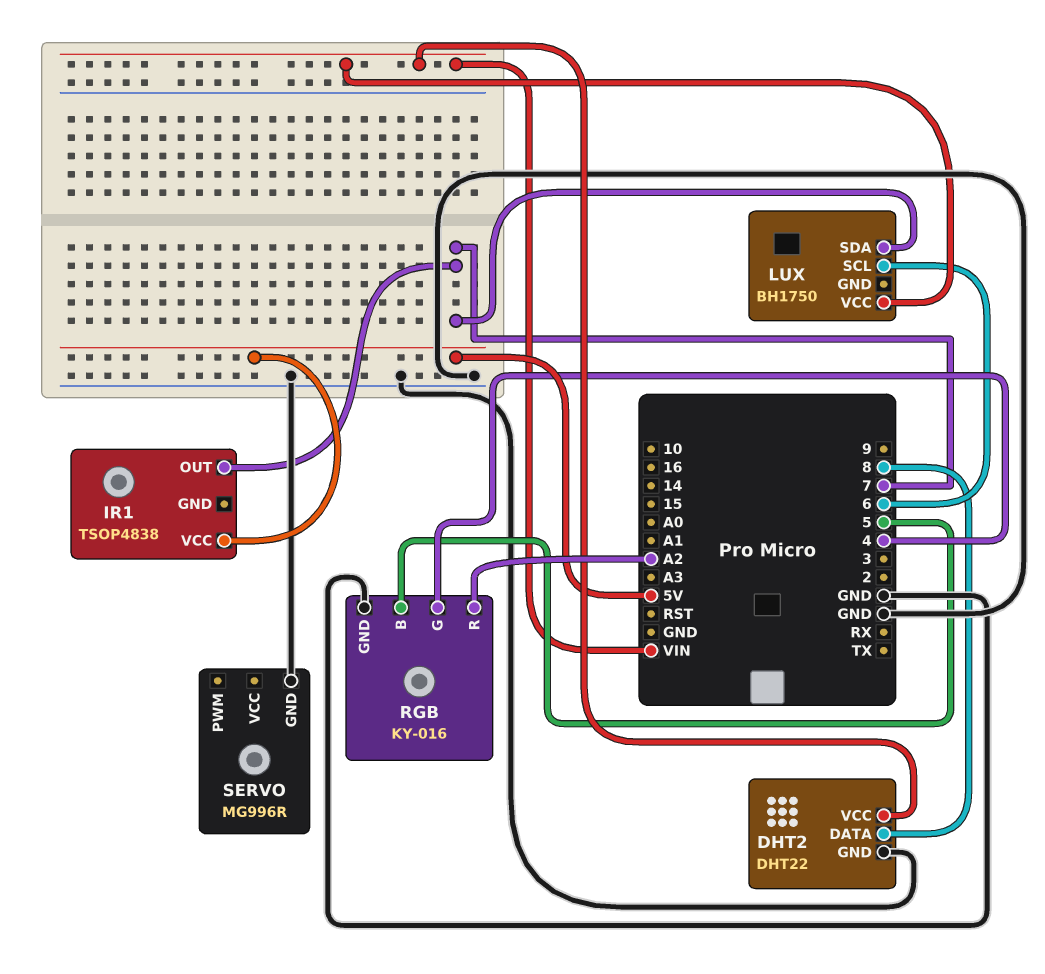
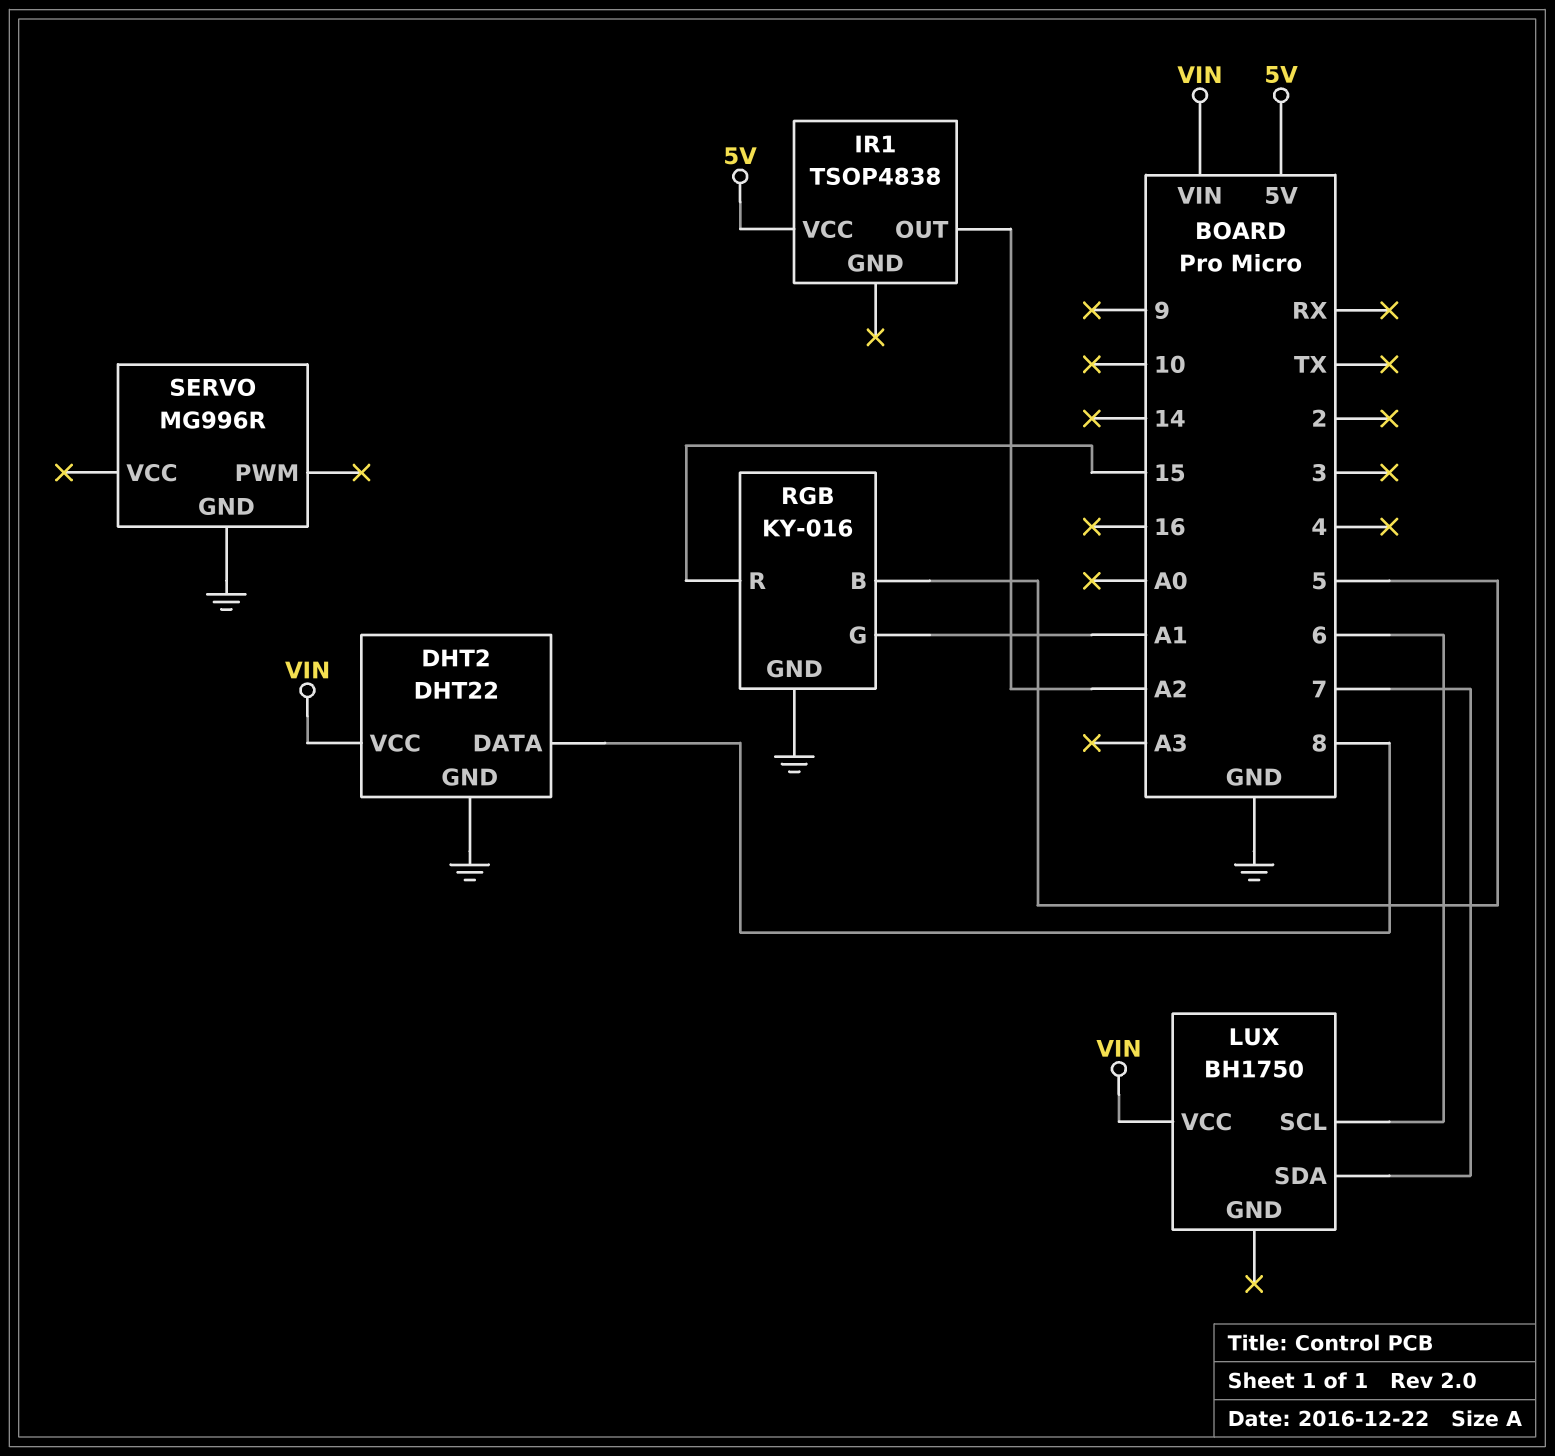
IR1 pin OUT: 7 -> A2
RGB pin G: 4 -> A1
RGB pin R: A2 -> 15

